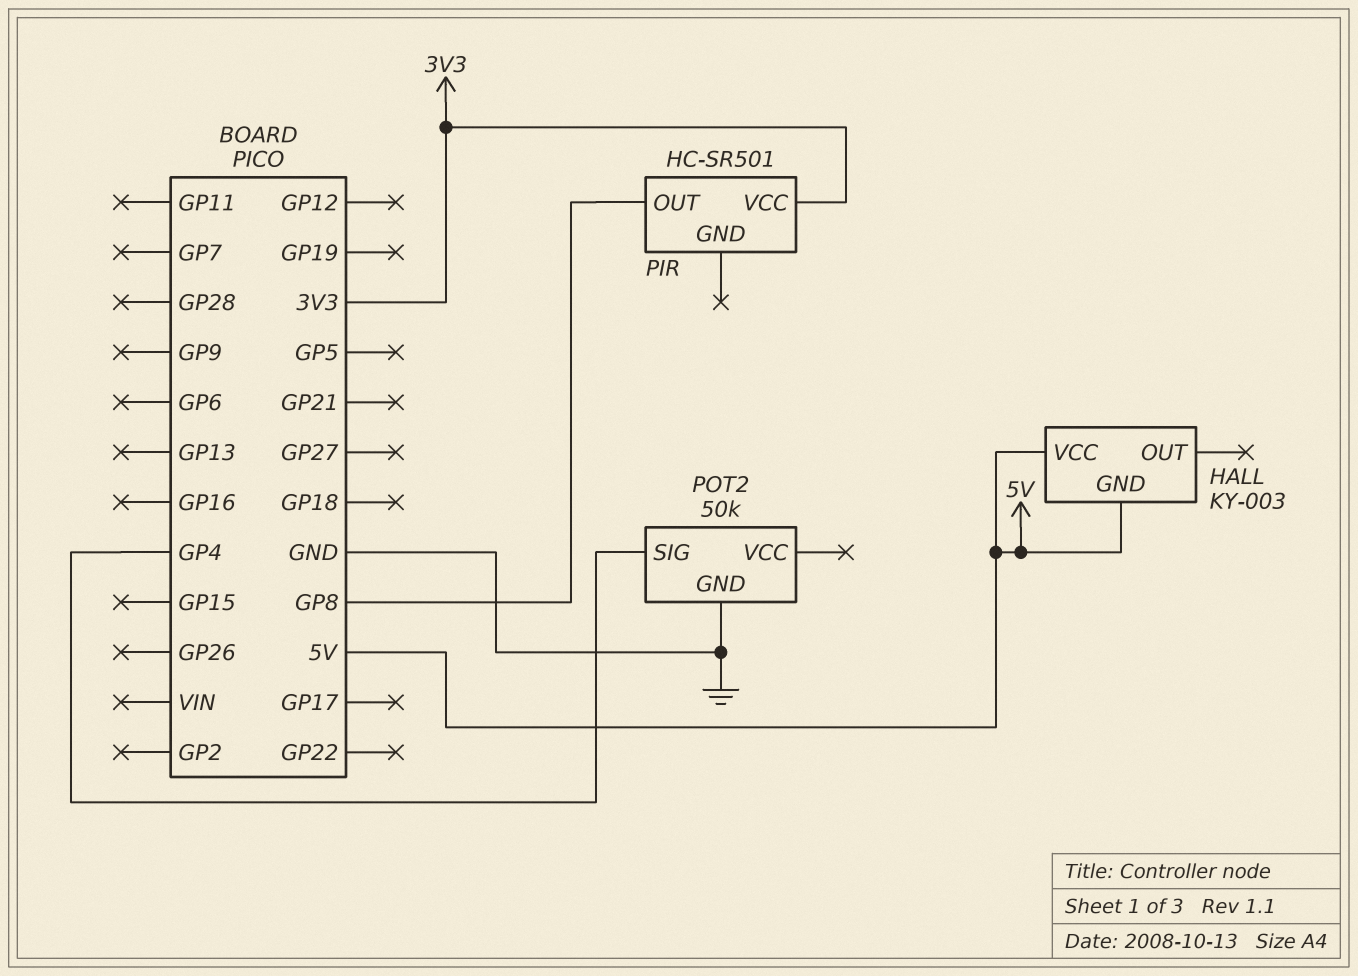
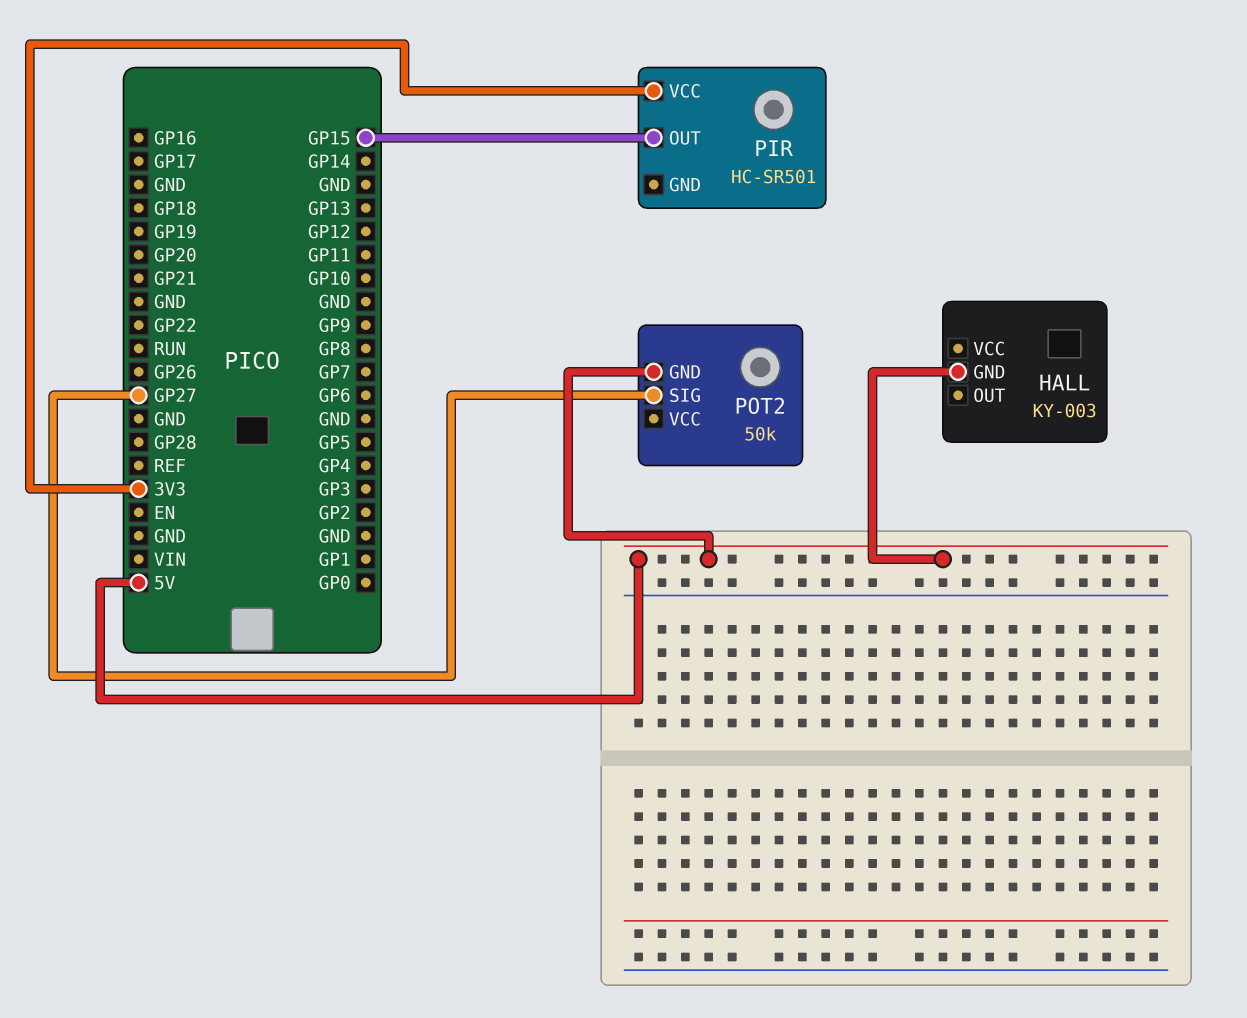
HALL pin VCC: 5V -> none
PIR pin OUT: GP8 -> GP15
POT2 pin GND: GND -> 5V
POT2 pin SIG: GP4 -> GP27

